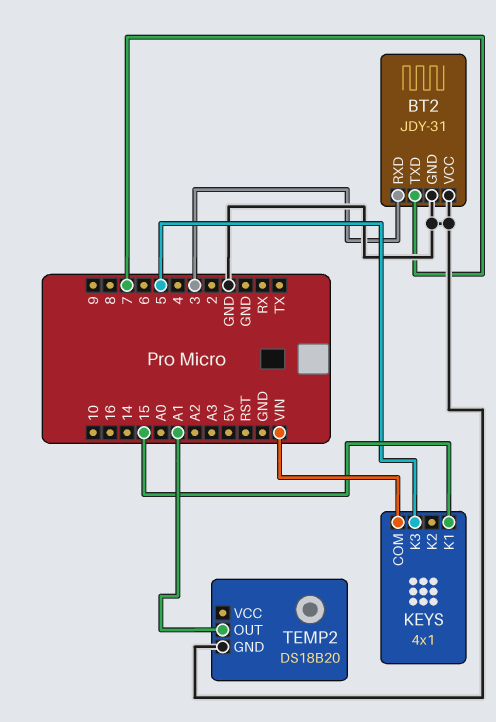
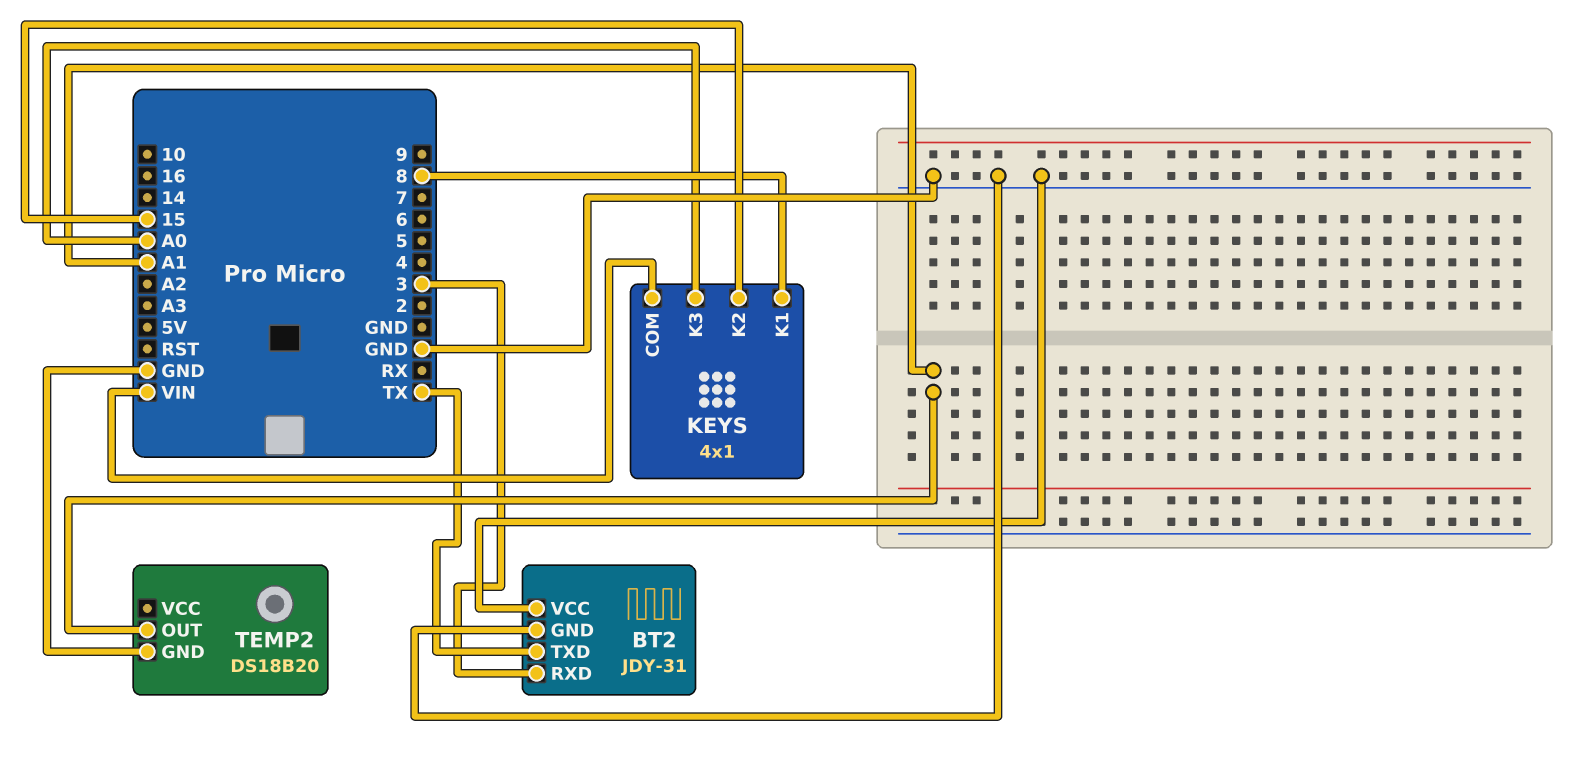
BT2 pin TXD: 7 -> TX
KEYS pin K1: 15 -> 8
KEYS pin K2: none -> 15
KEYS pin K3: 5 -> A0

